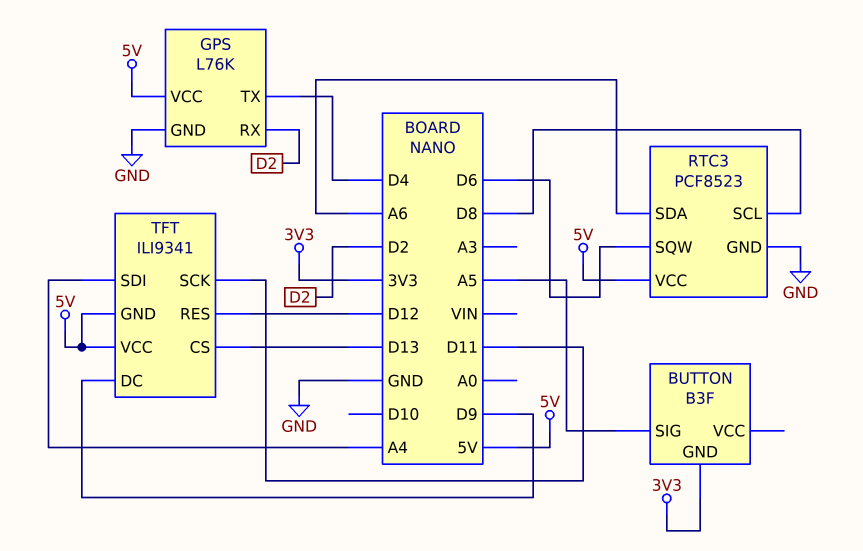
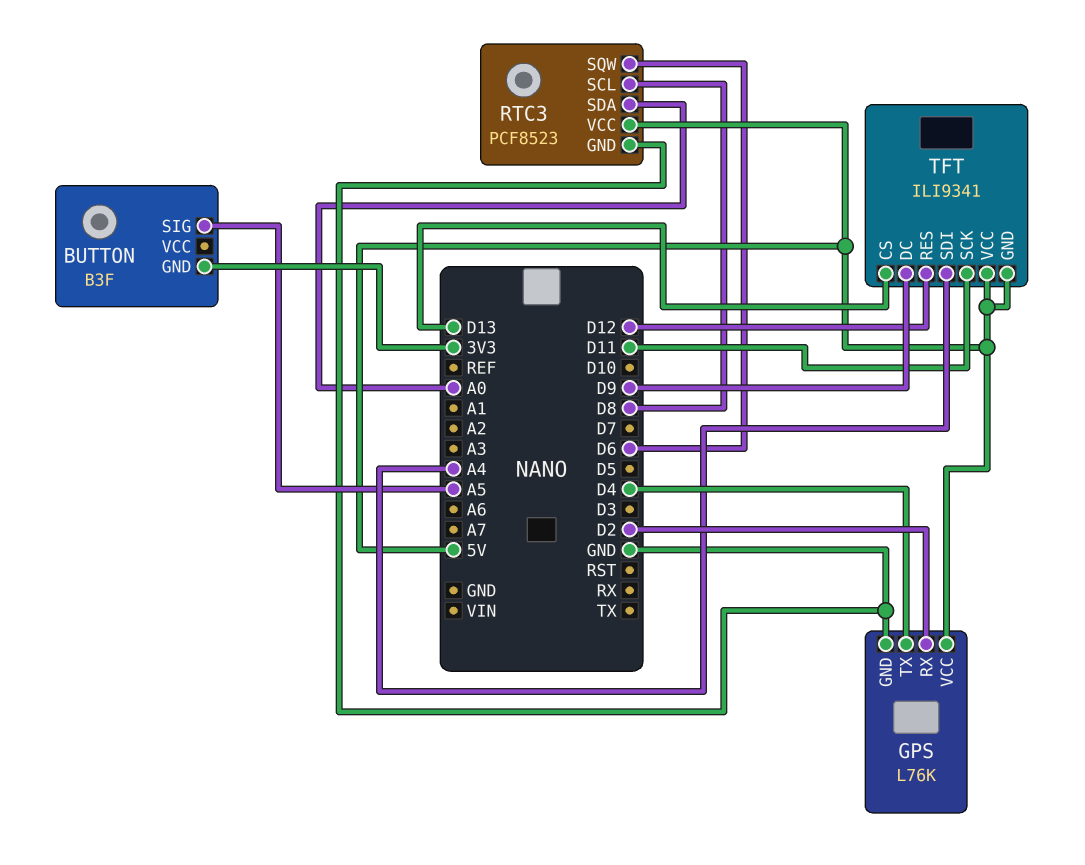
RTC3 pin SDA: A6 -> A0

